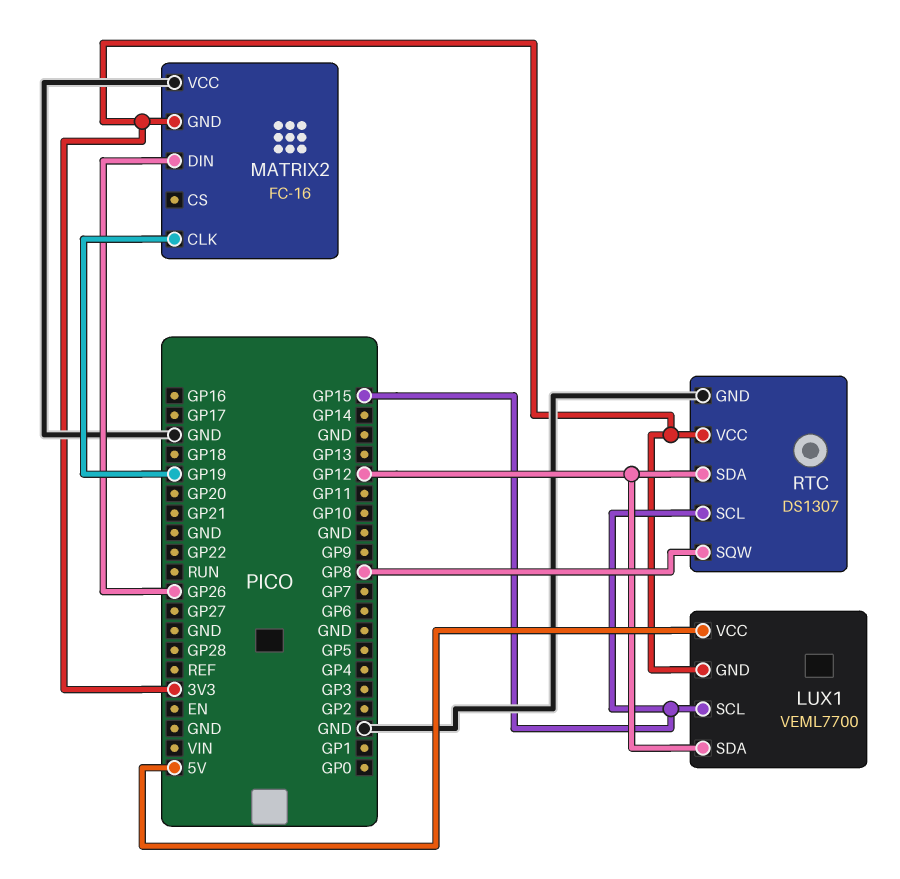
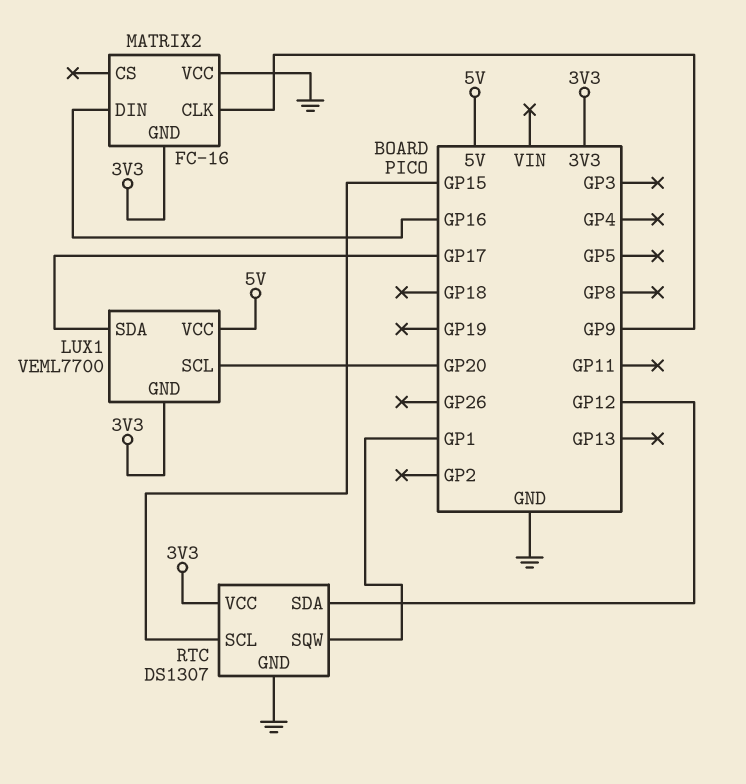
LUX1 pin SCL: GP15 -> GP20
LUX1 pin SDA: GP12 -> GP17
MATRIX2 pin CLK: GP19 -> GP9
MATRIX2 pin DIN: GP26 -> GP16
RTC pin SQW: GP8 -> GP1

